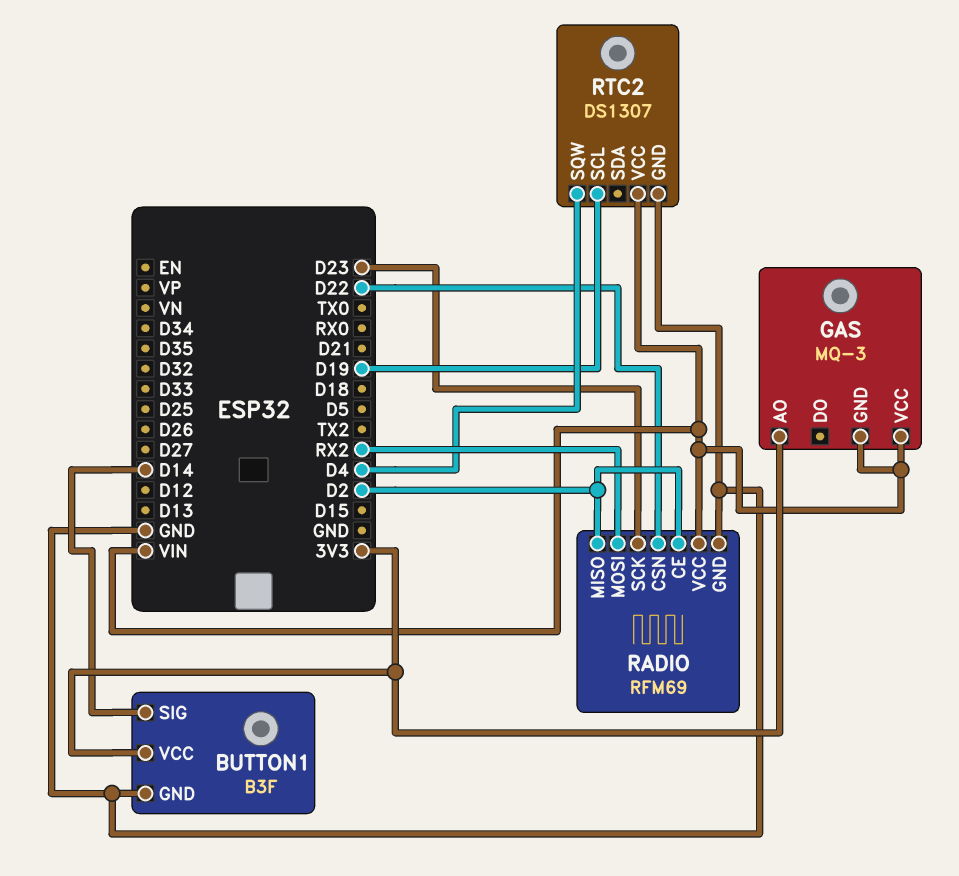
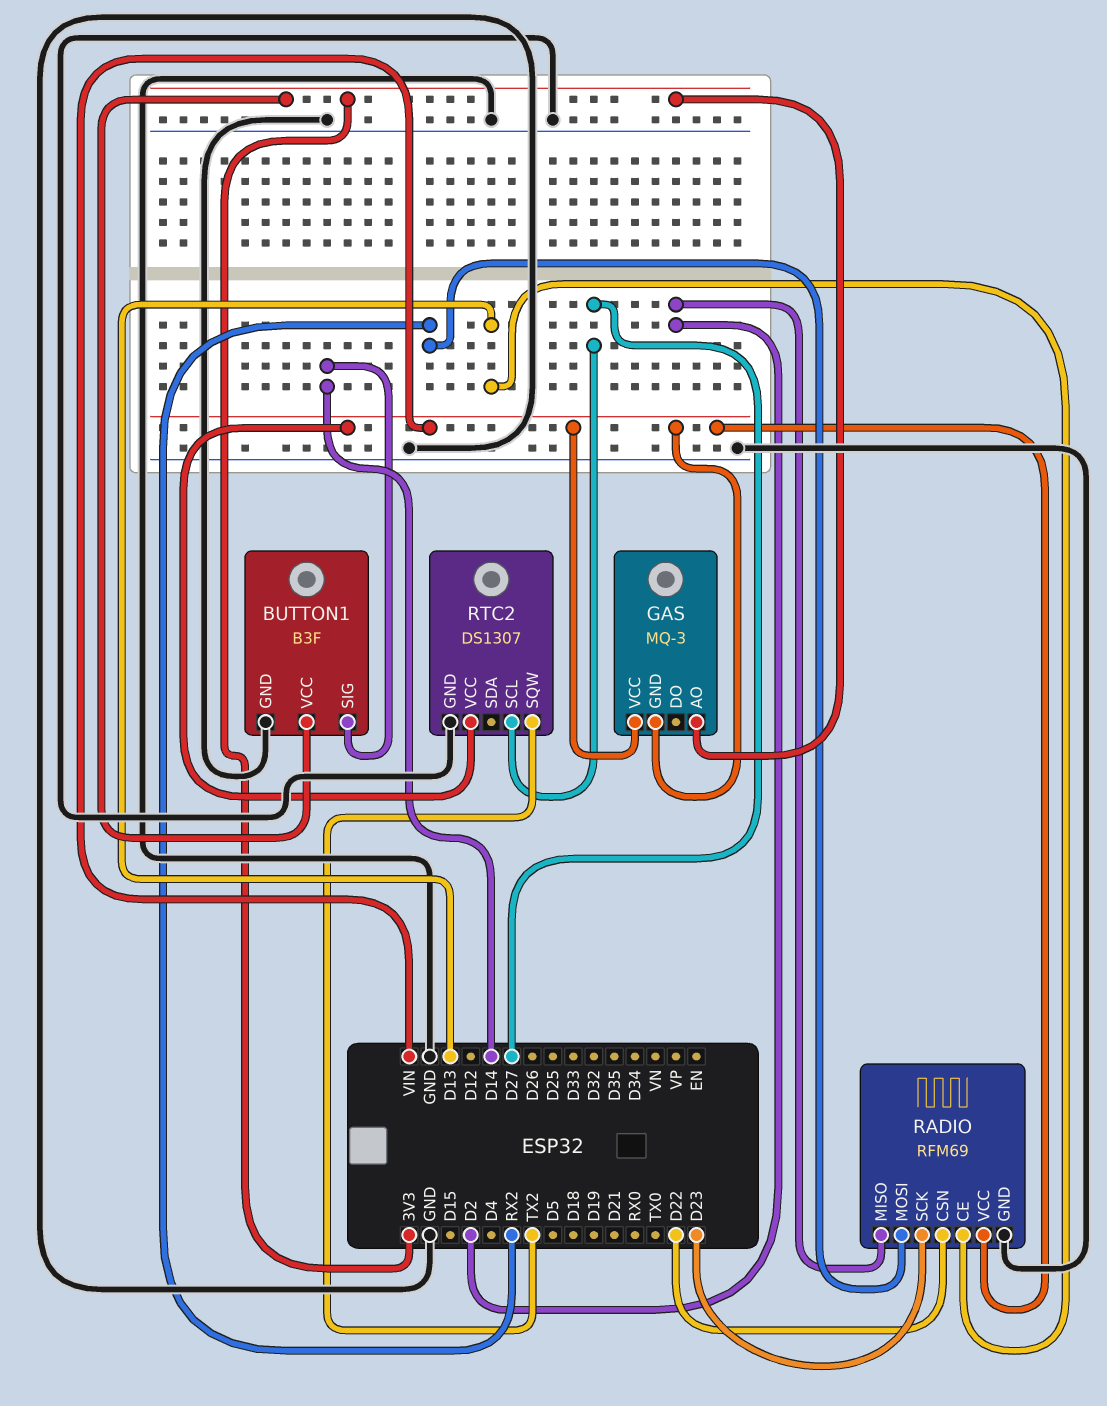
RADIO pin CE: D2 -> D13
RTC2 pin SCL: D19 -> D27
RTC2 pin SQW: D4 -> TX2

